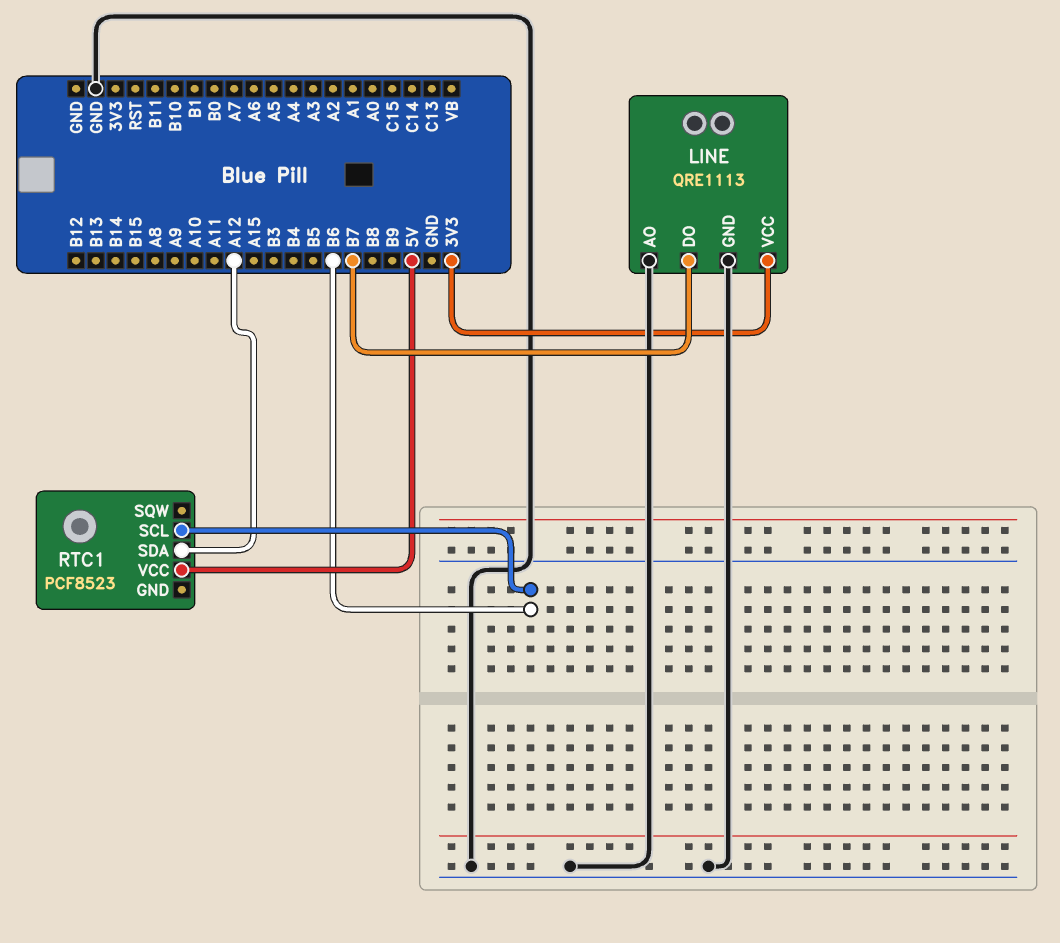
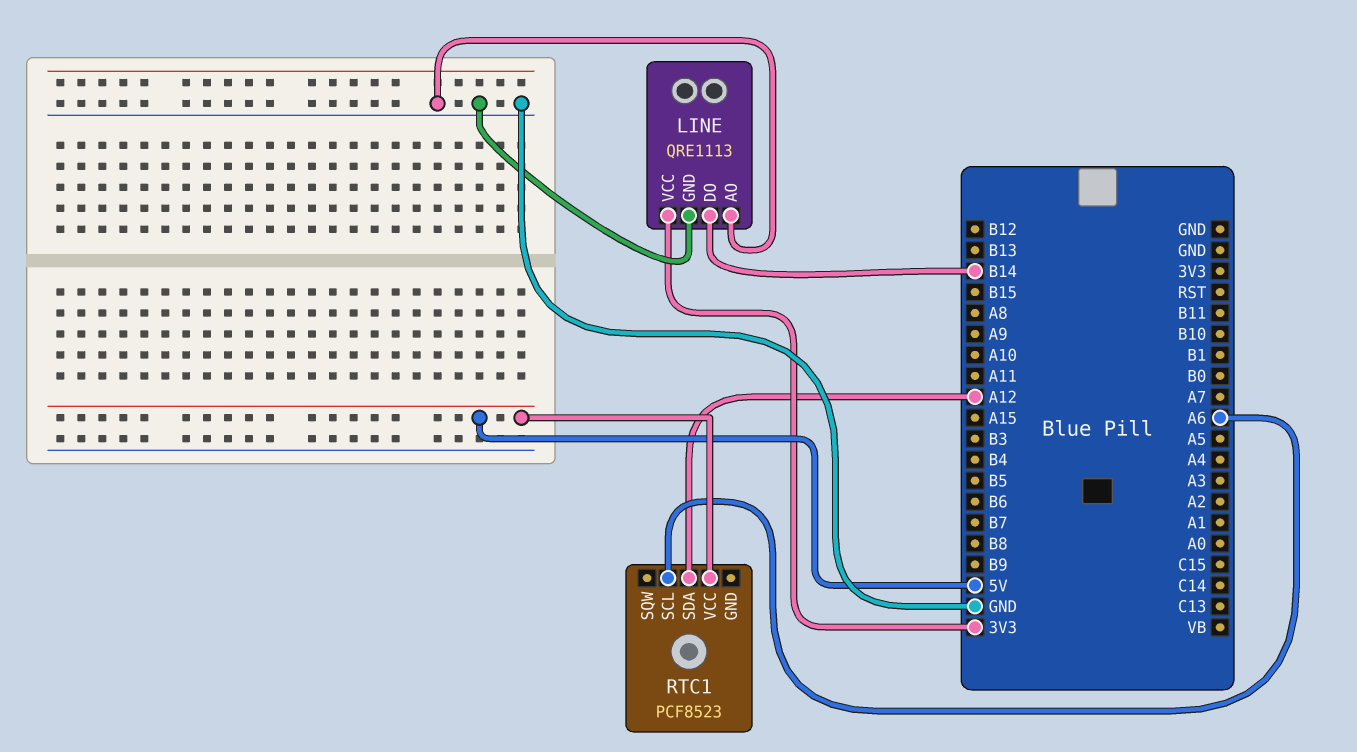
LINE pin DO: B7 -> B14
RTC1 pin SCL: B6 -> A6

